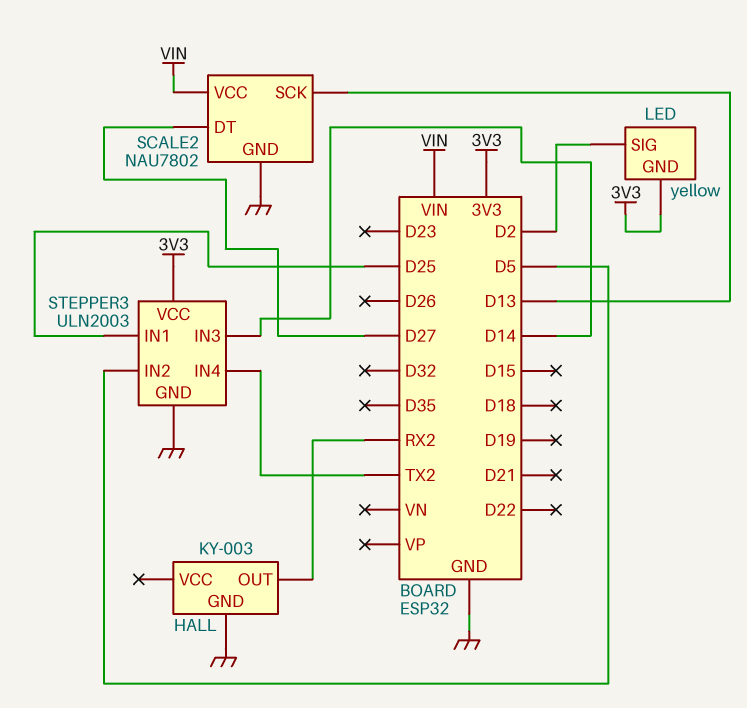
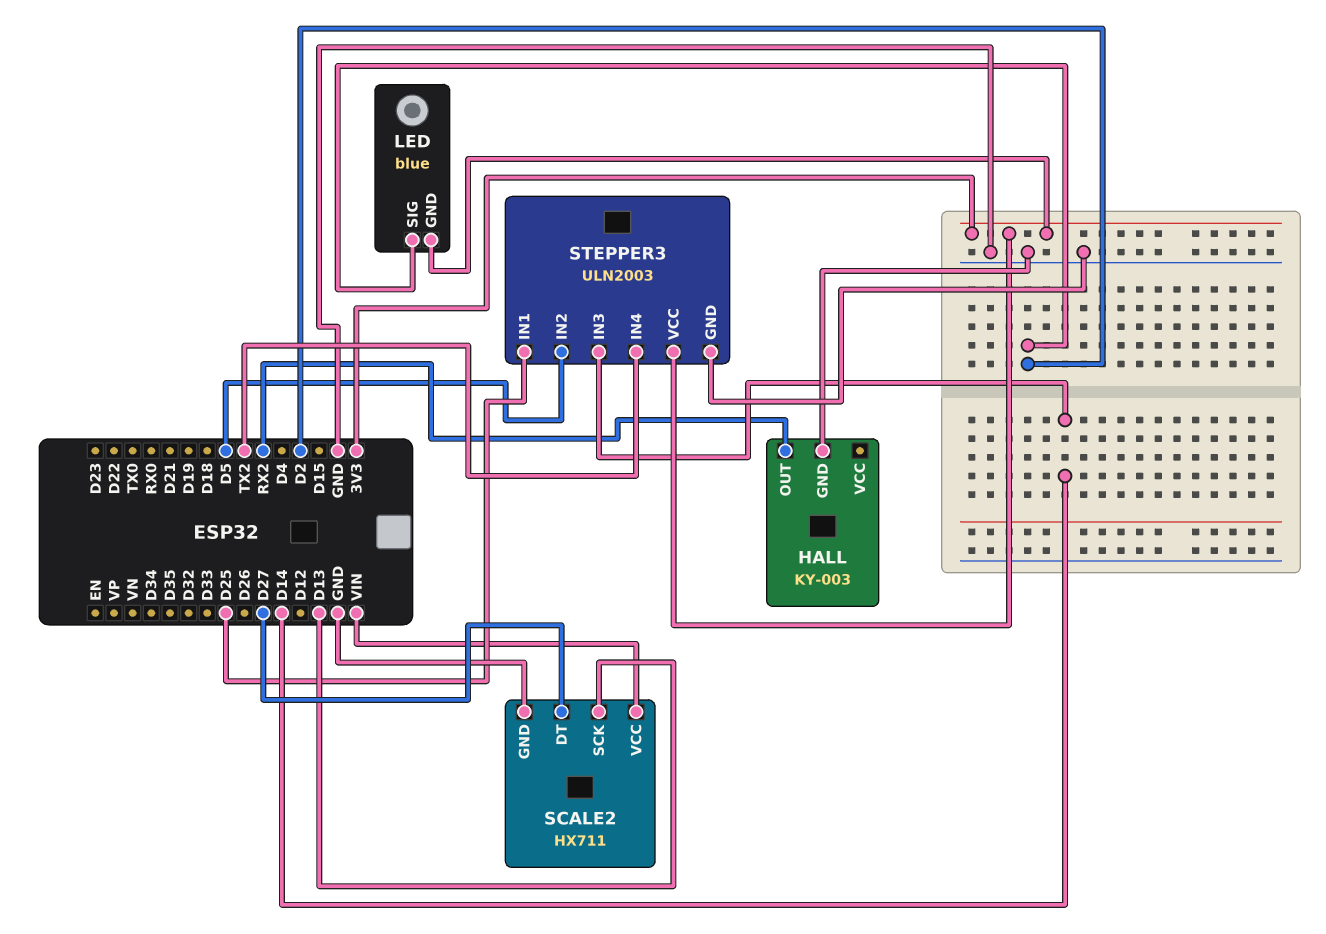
LED: yellow -> blue
SCALE2: NAU7802 -> HX711

